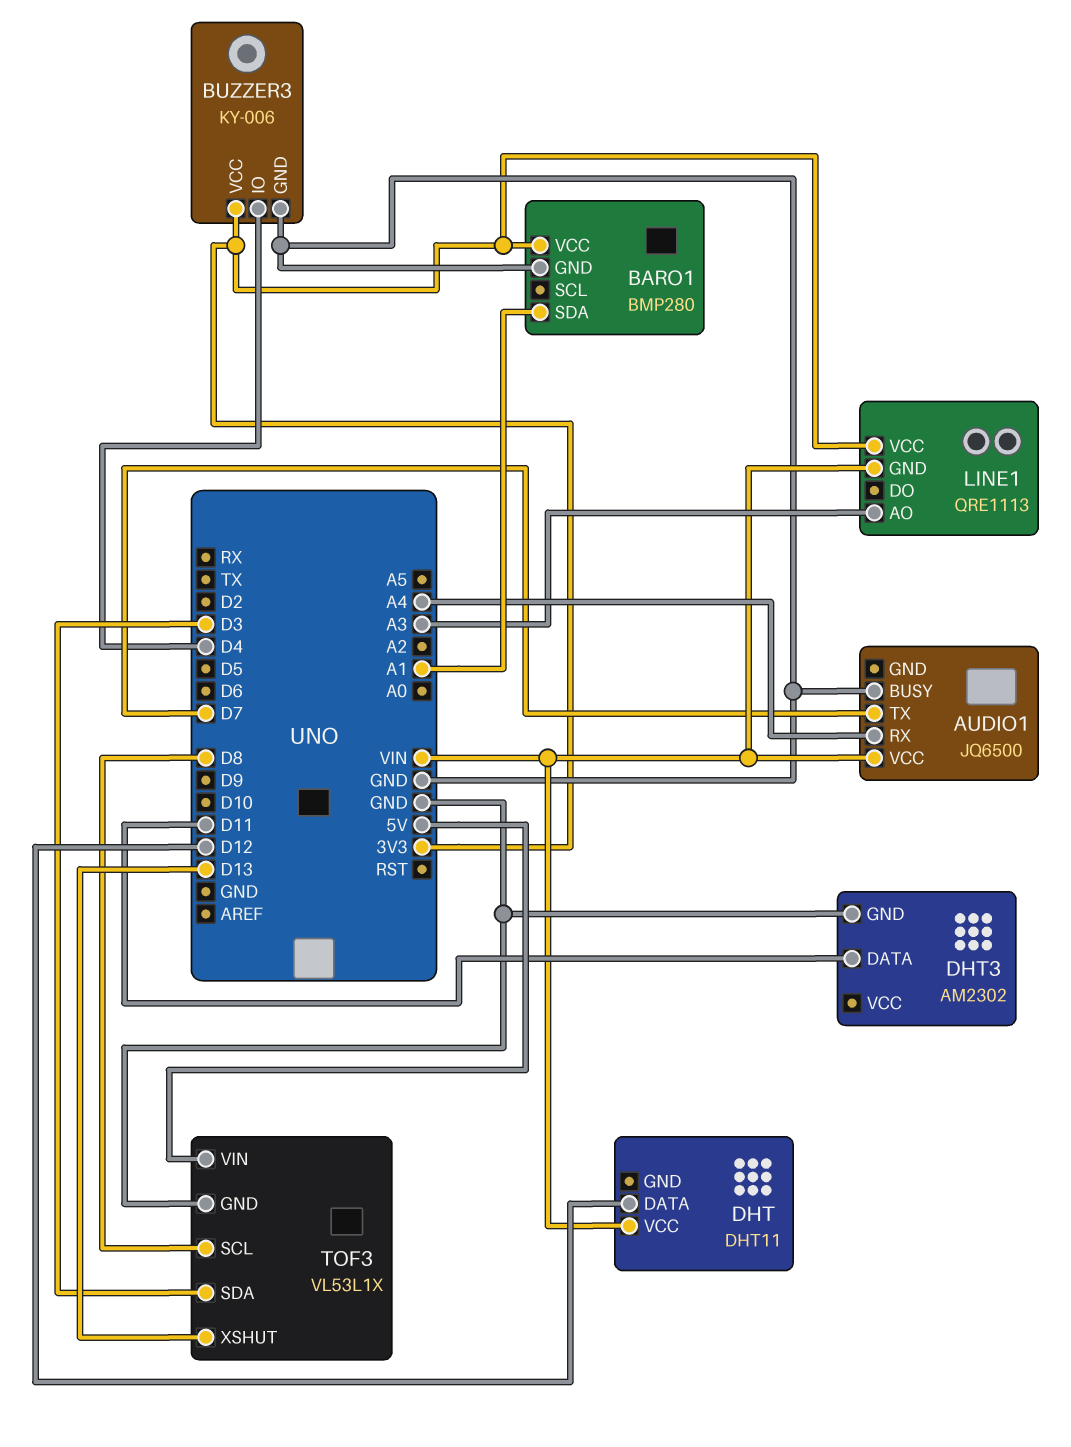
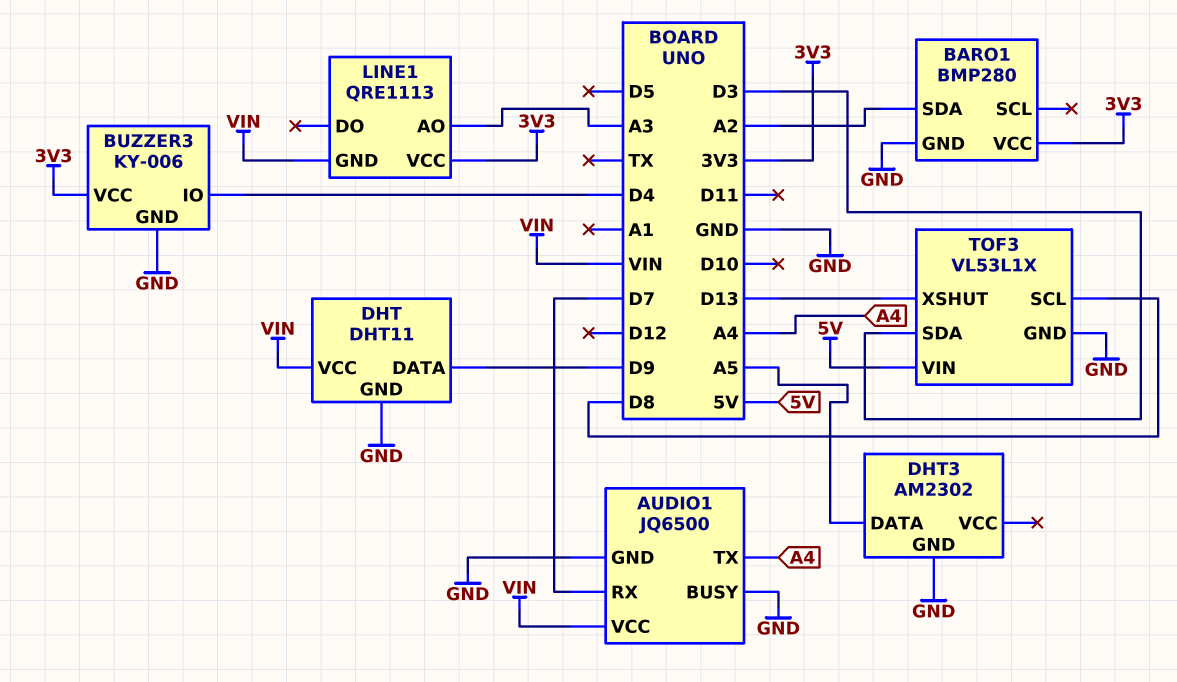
AUDIO1 pin GND: none -> GND
AUDIO1 pin RX: A4 -> D7
AUDIO1 pin TX: D7 -> A4
BARO1 pin SDA: A1 -> A2
DHT pin DATA: D12 -> D9
DHT pin GND: none -> GND
DHT3 pin DATA: D11 -> A5

